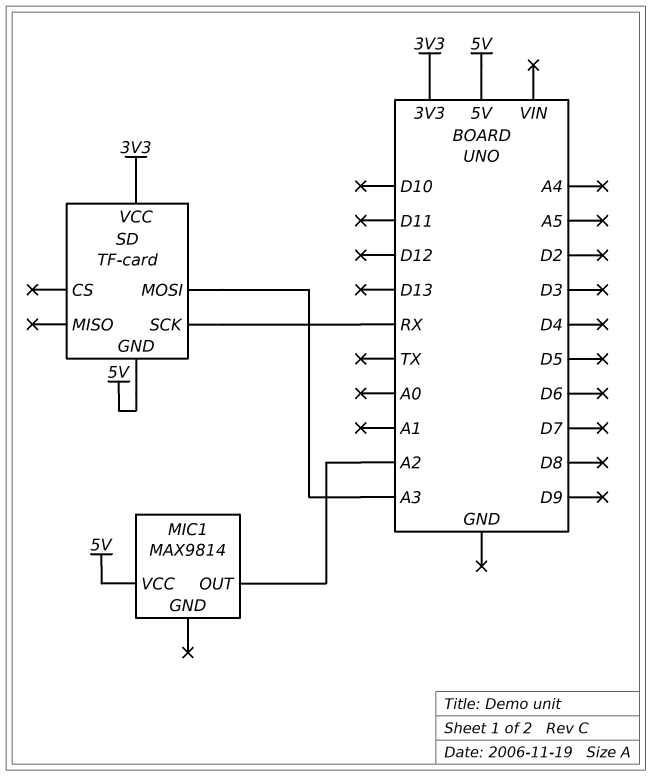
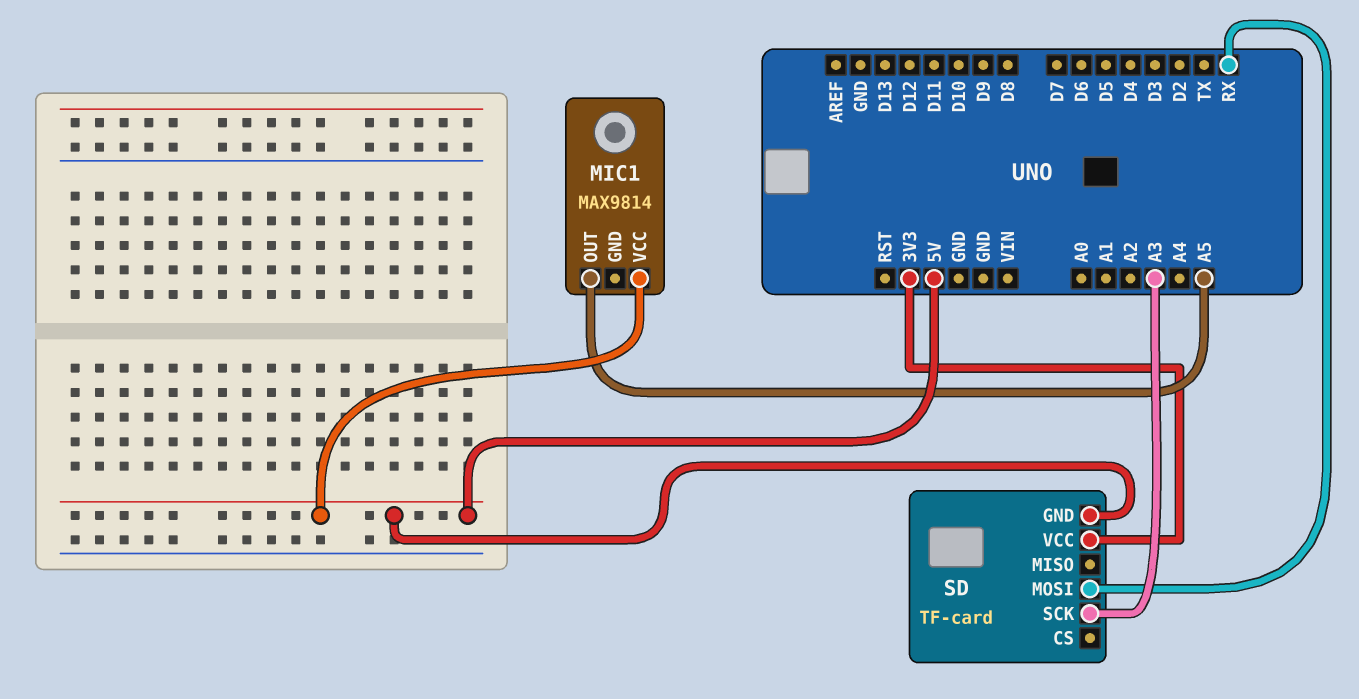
MIC1 pin OUT: A2 -> A5
SD pin MOSI: A3 -> RX
SD pin SCK: RX -> A3

